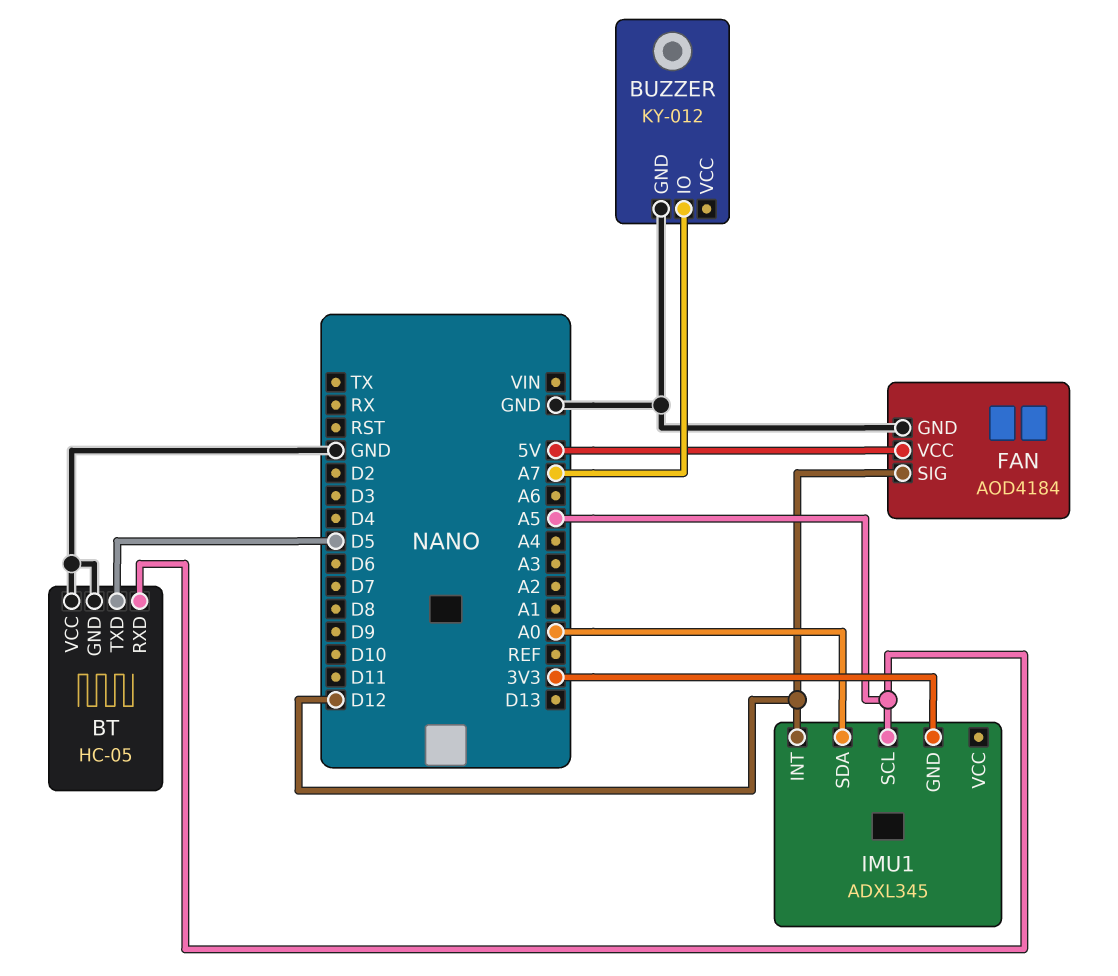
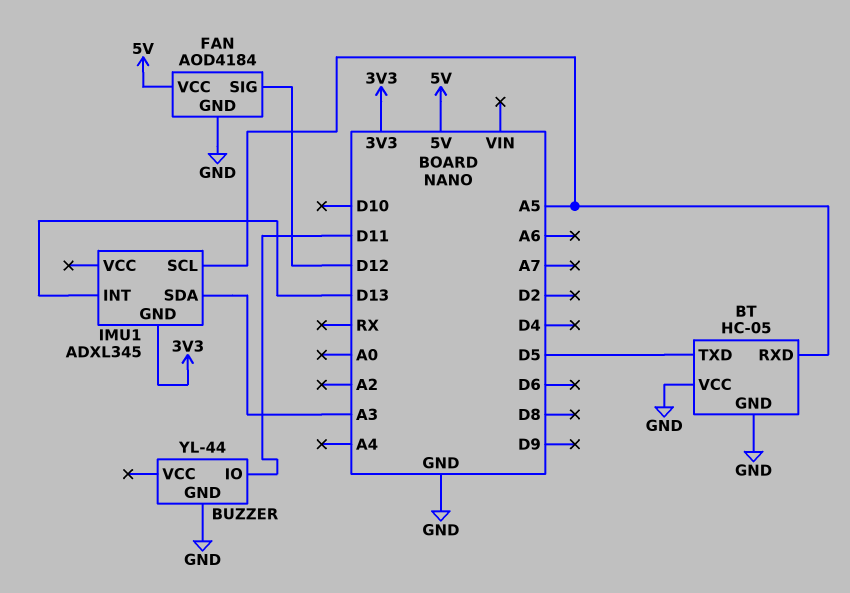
BUZZER: KY-012 -> YL-44
BUZZER pin IO: A7 -> D11
IMU1 pin INT: D12 -> D13
IMU1 pin SDA: A0 -> A3

